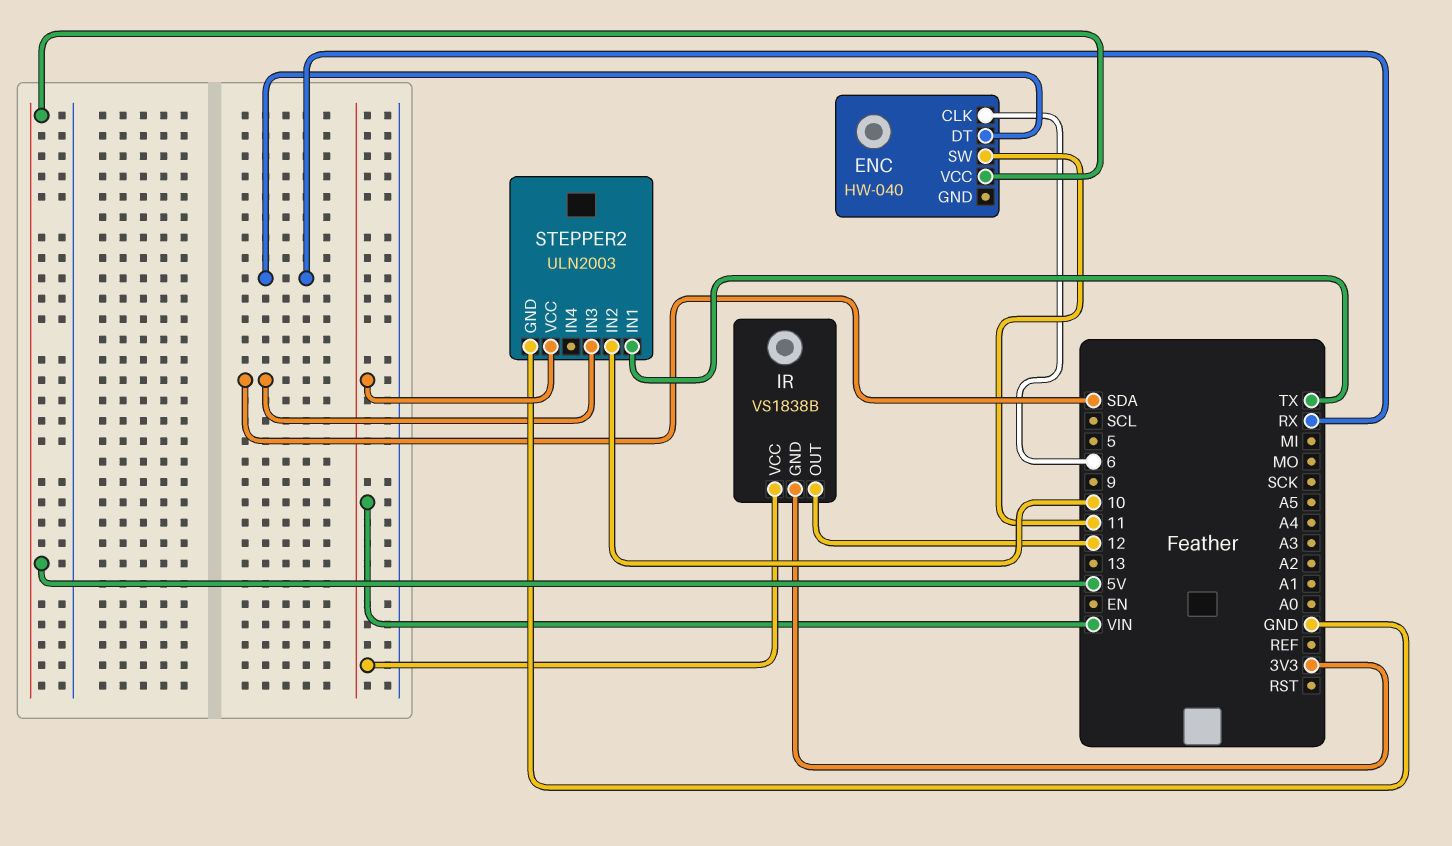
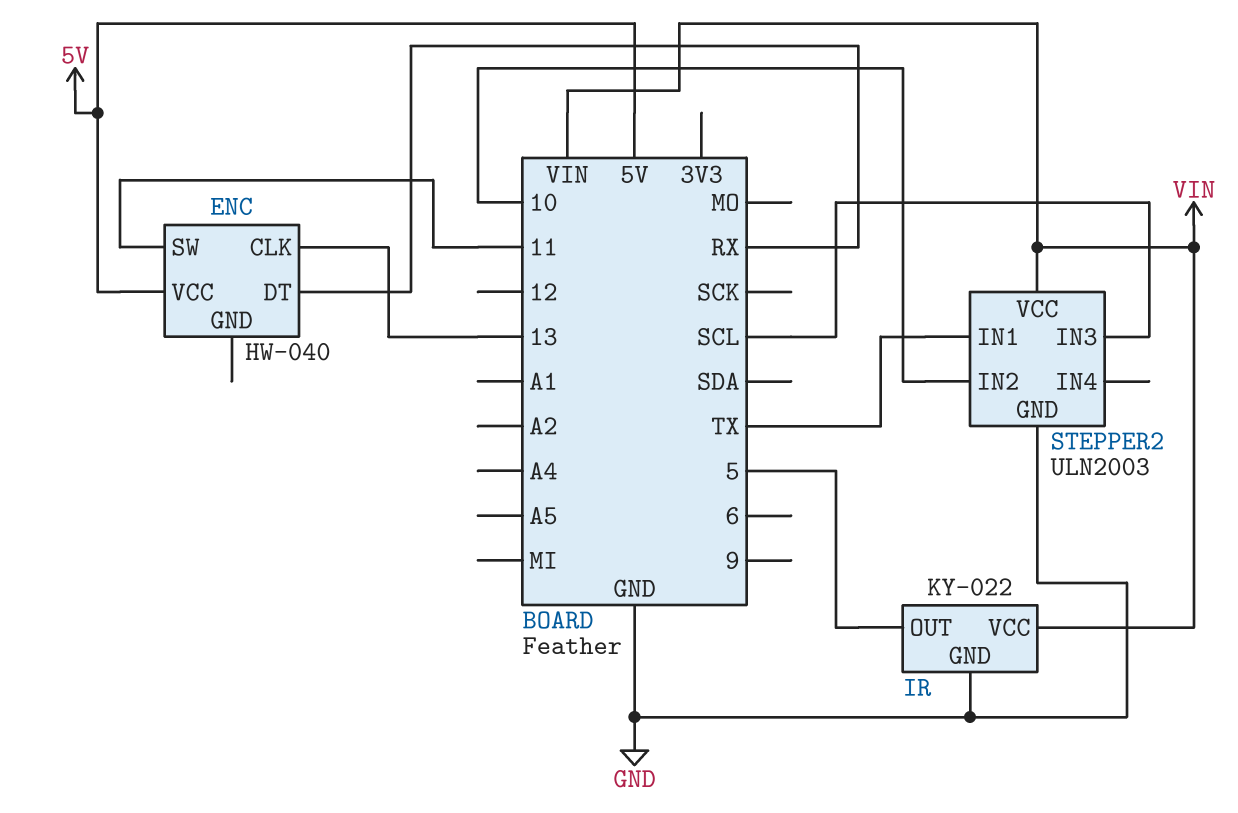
ENC pin CLK: 6 -> 13
IR: VS1838B -> KY-022
IR pin GND: 3V3 -> GND
IR pin OUT: 12 -> 5
STEPPER2 pin IN3: SDA -> SCL

